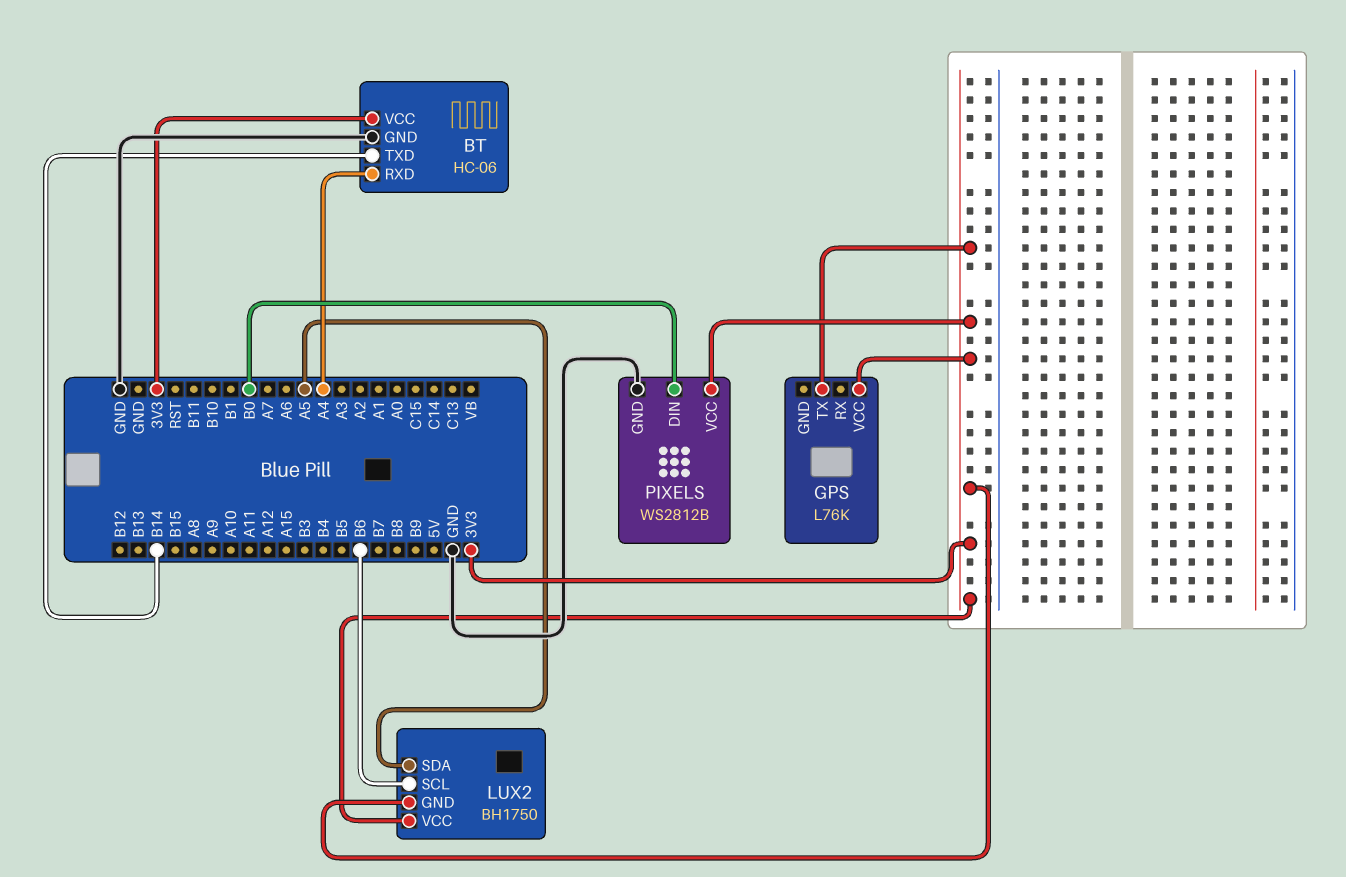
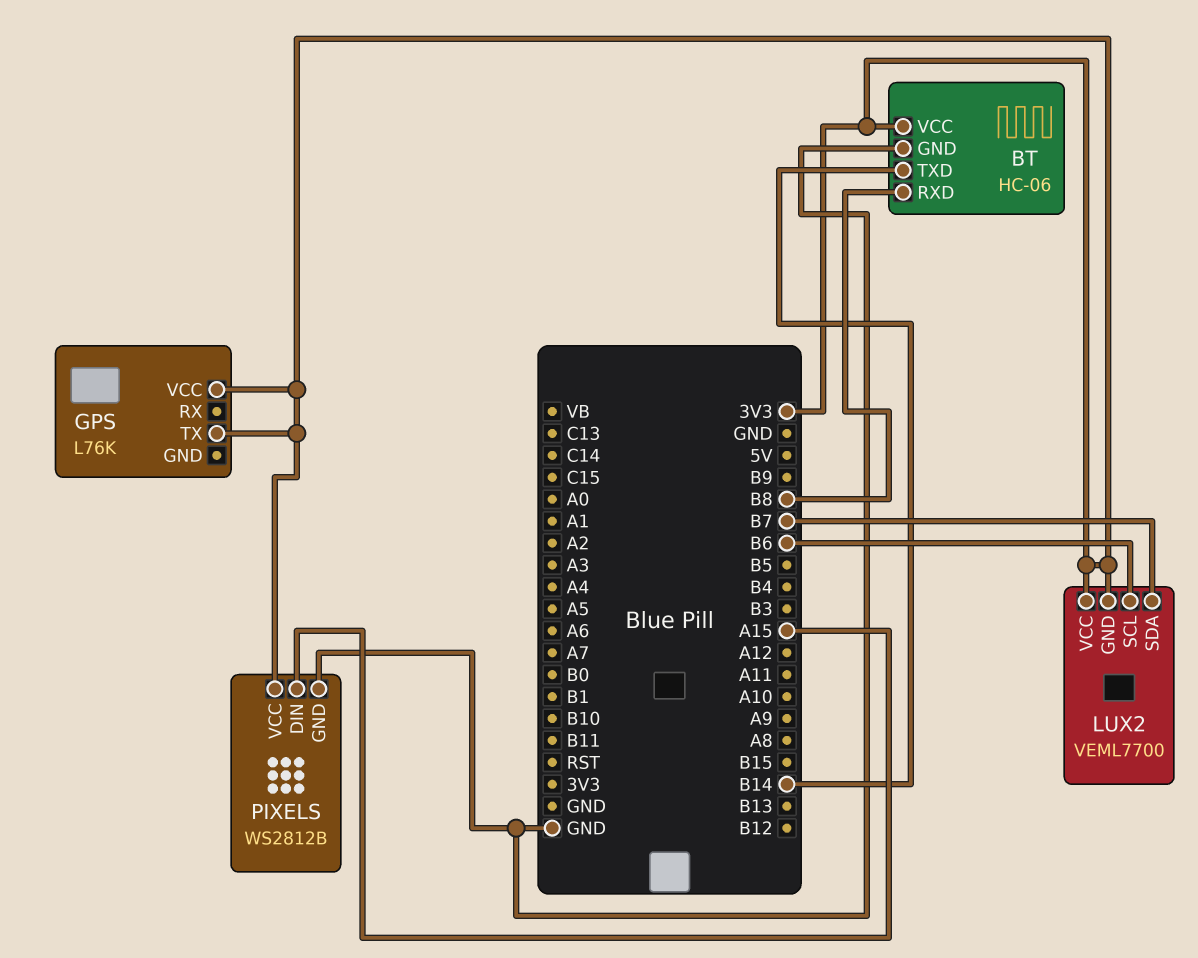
BT pin RXD: A4 -> B8
LUX2: BH1750 -> VEML7700
LUX2 pin SDA: A5 -> B7
PIXELS pin DIN: B0 -> A15

